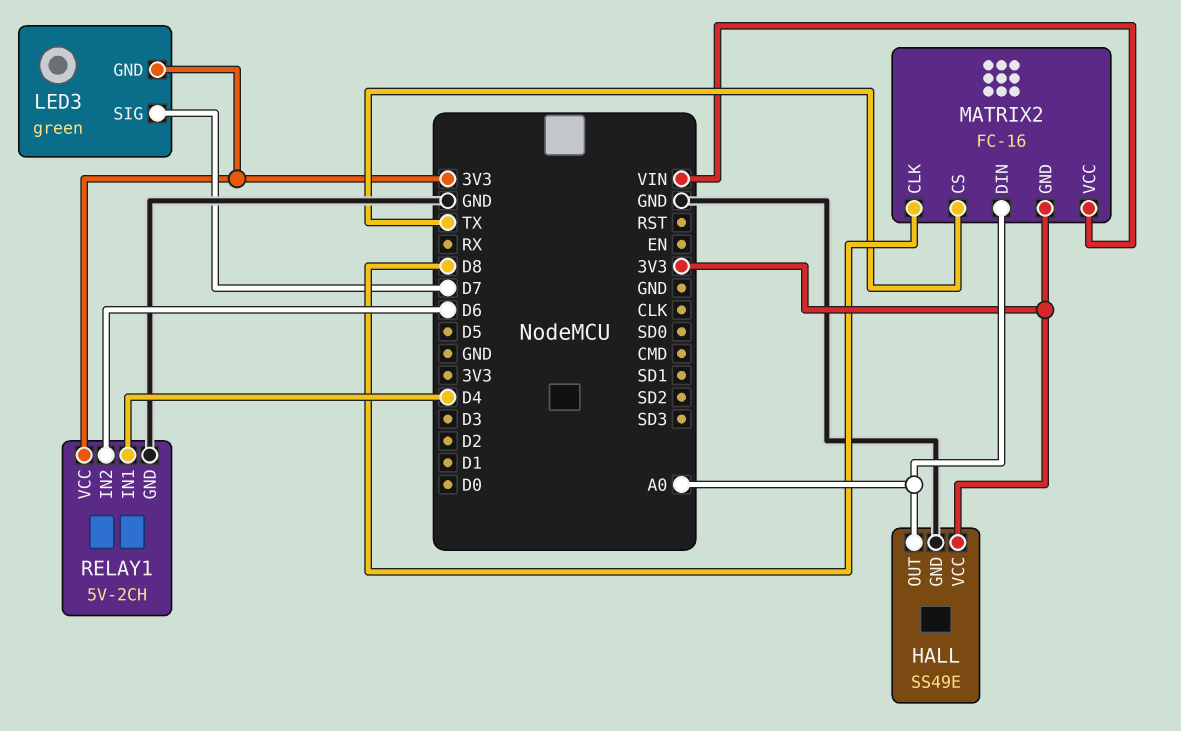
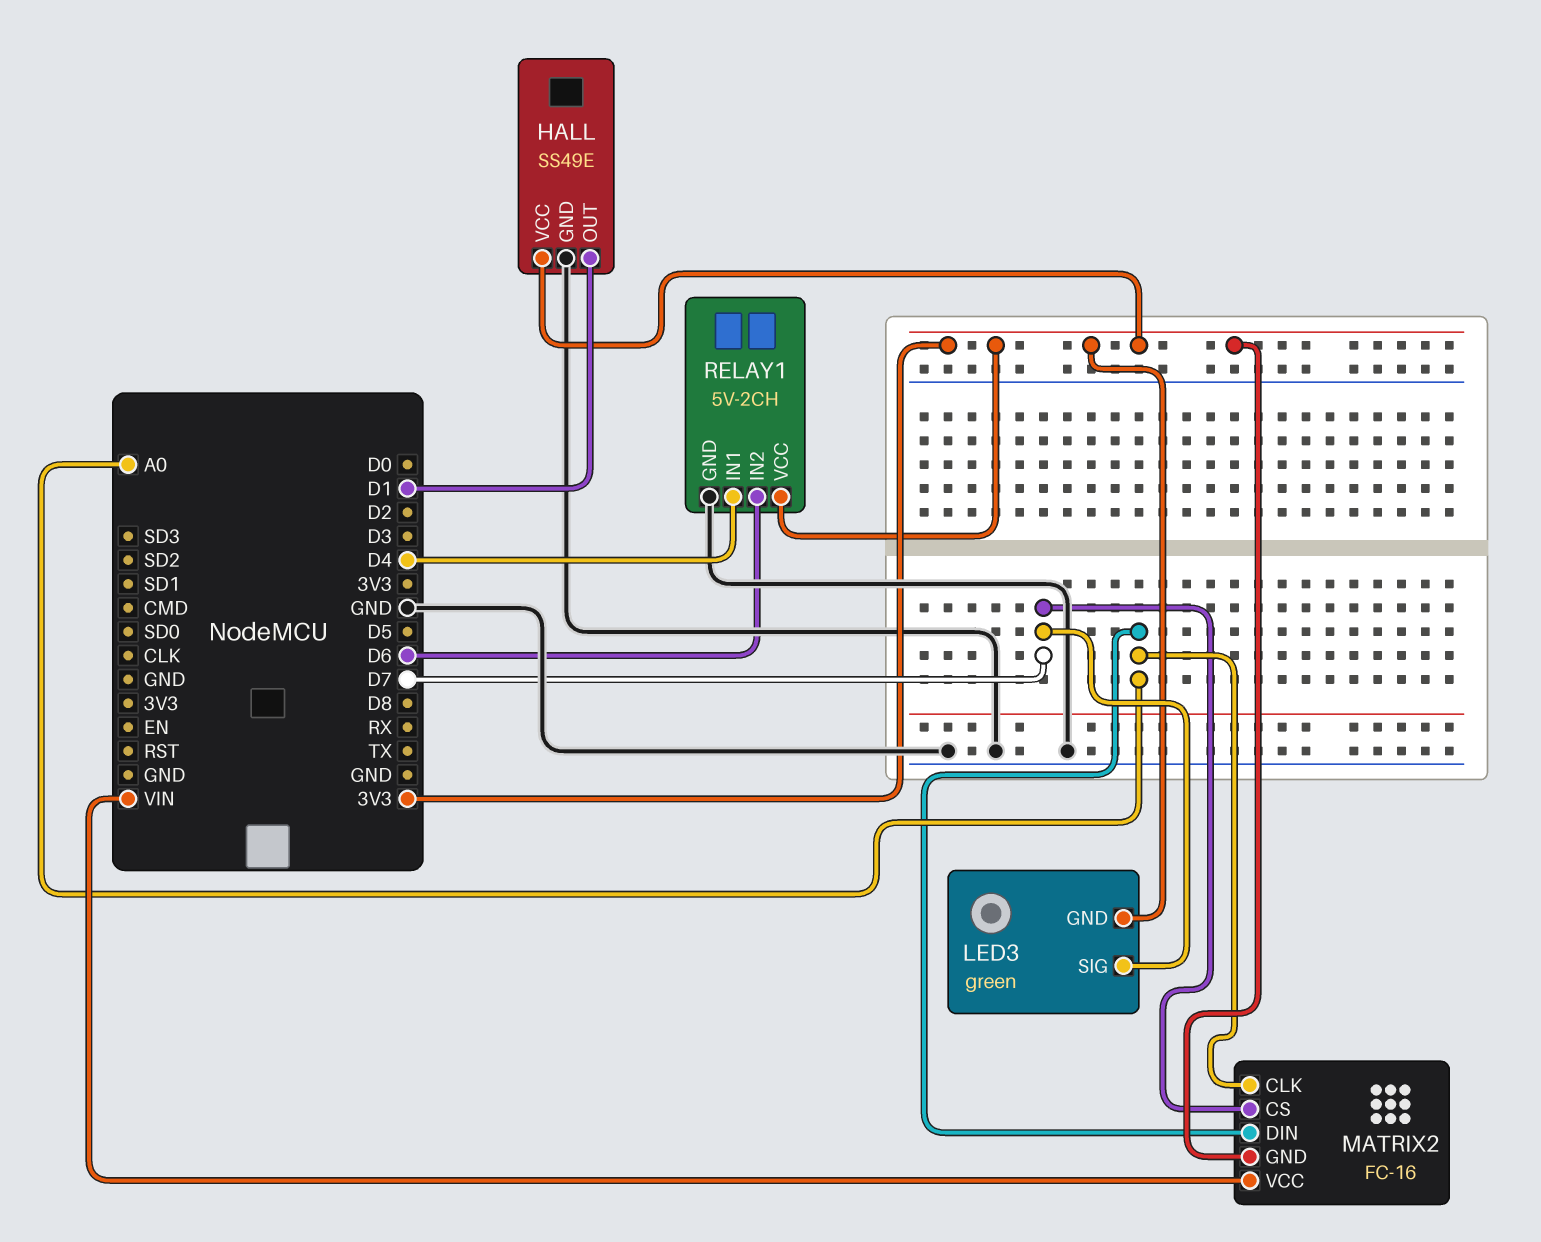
HALL pin OUT: A0 -> D1
MATRIX2 pin CLK: D8 -> A0
MATRIX2 pin CS: TX -> D7

